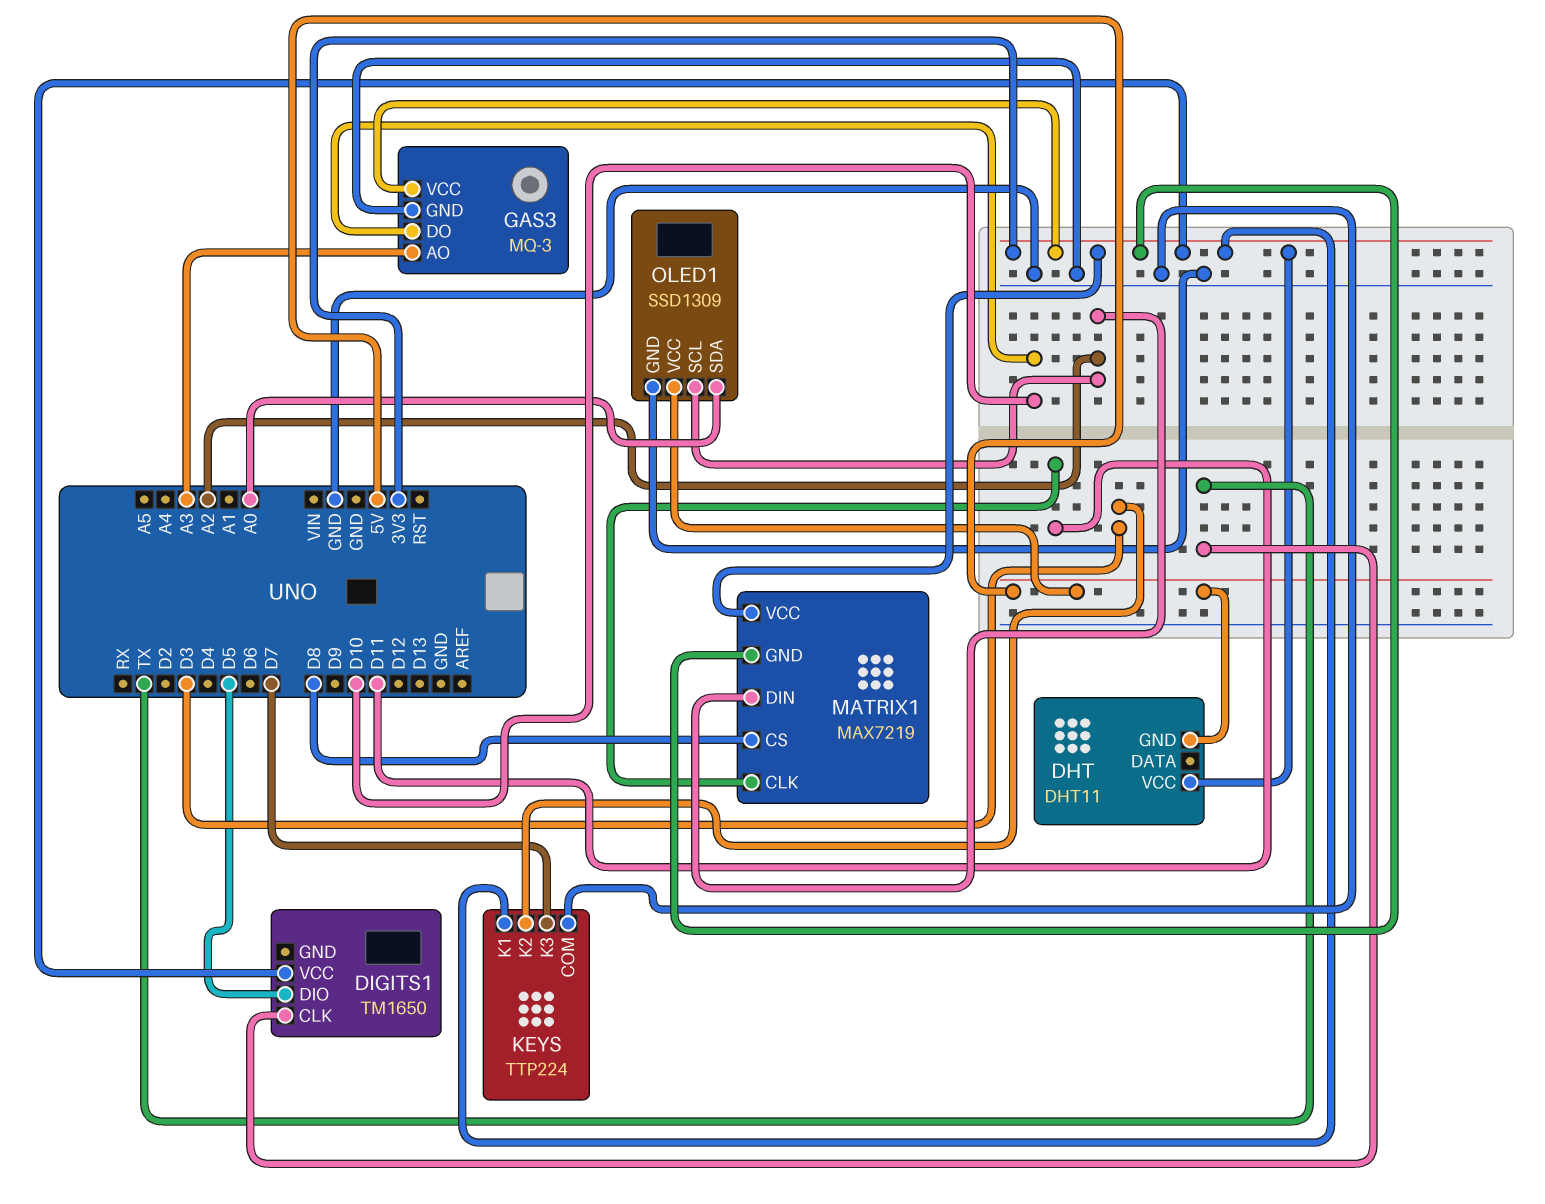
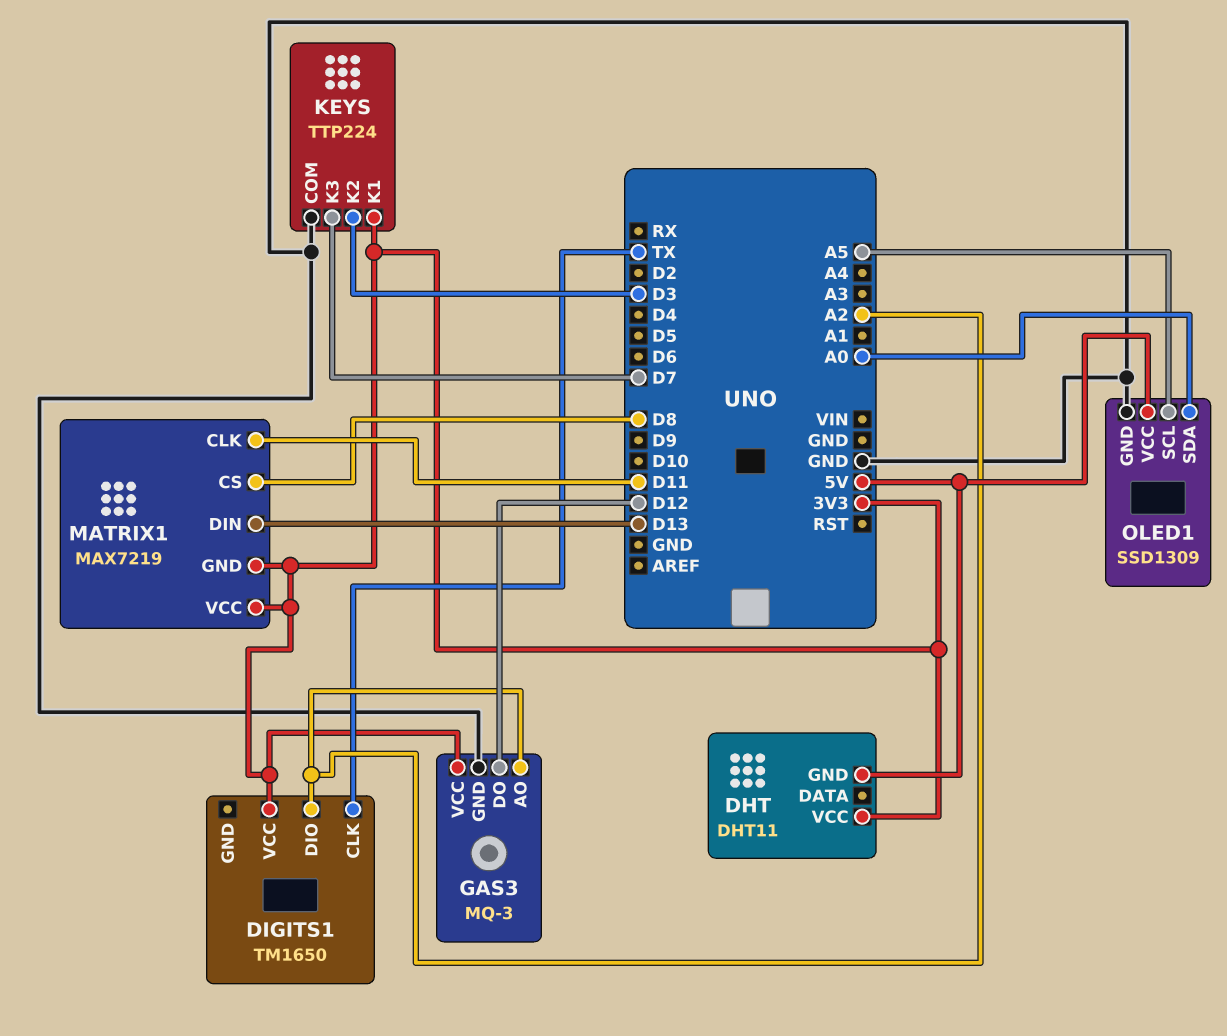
DIGITS1 pin DIO: D5 -> A2
GAS3 pin AO: A3 -> A2
GAS3 pin DO: D10 -> D12
MATRIX1 pin DIN: A2 -> D13
OLED1 pin SCL: A2 -> A5

